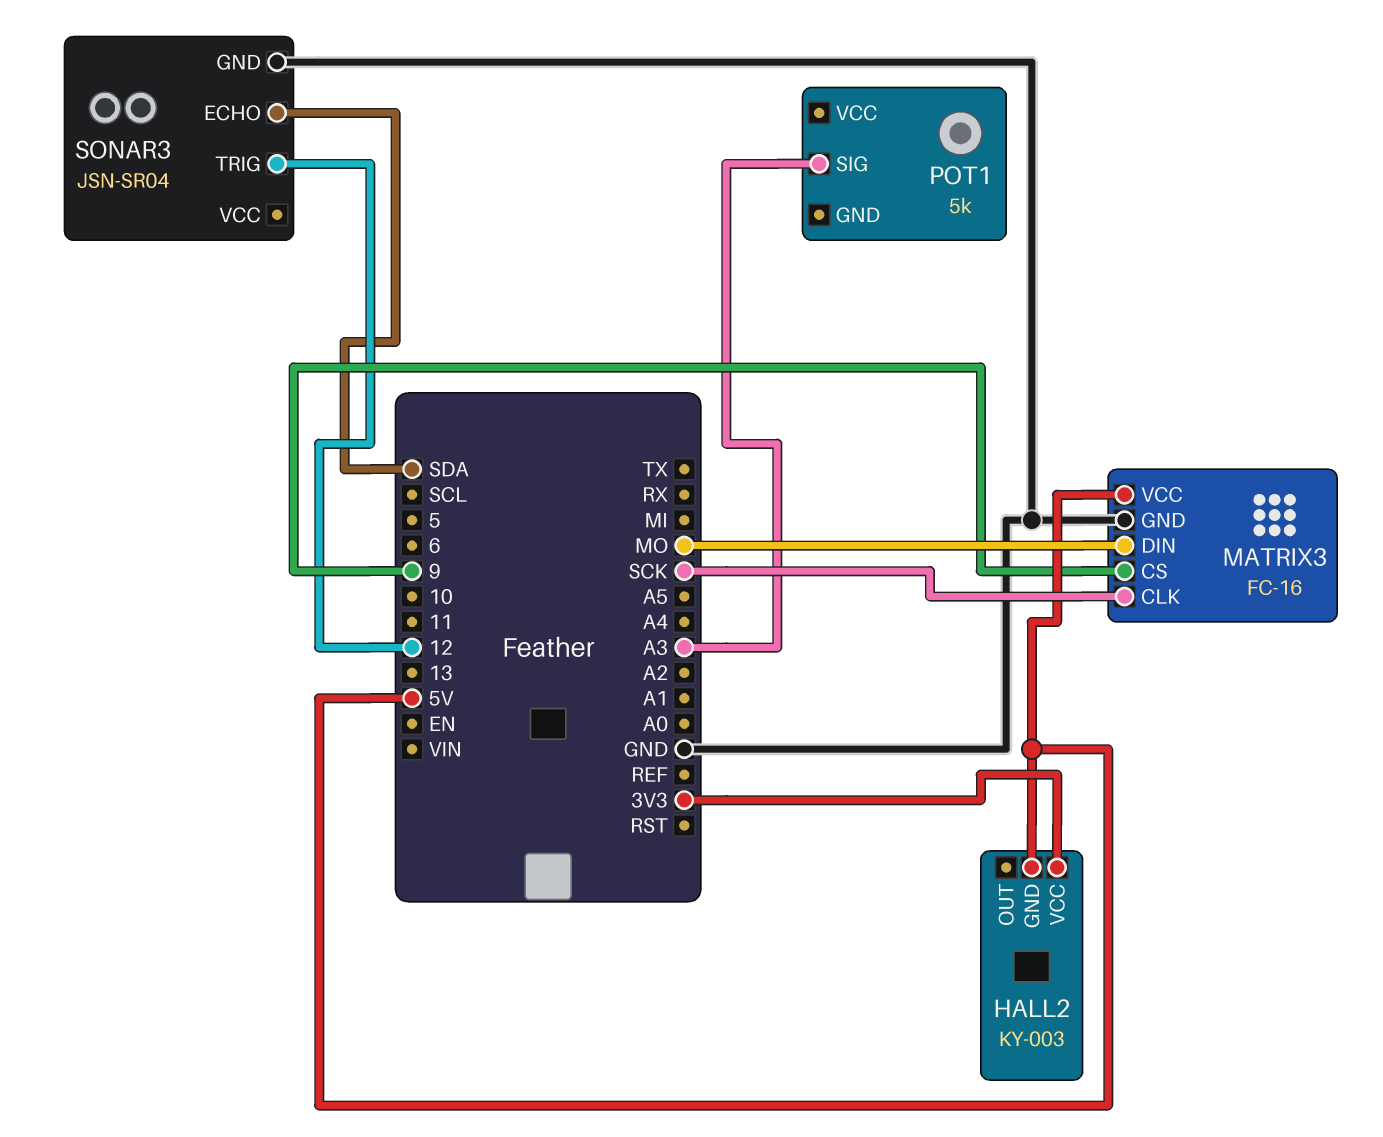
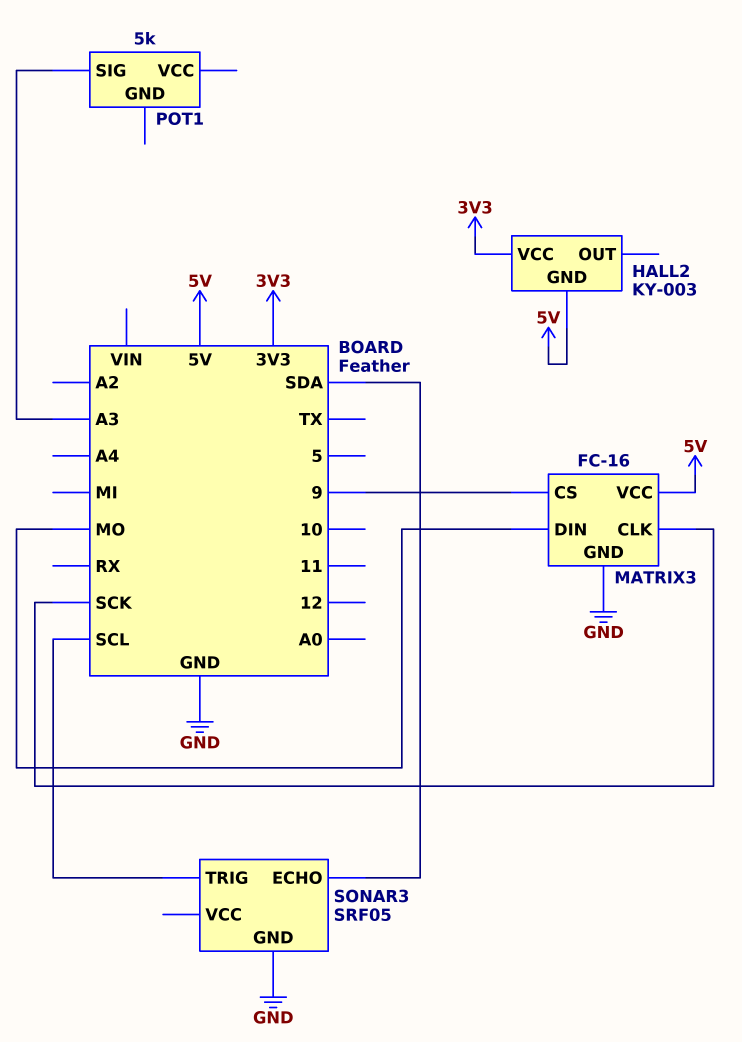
SONAR3: JSN-SR04 -> SRF05
SONAR3 pin TRIG: 12 -> SCL

